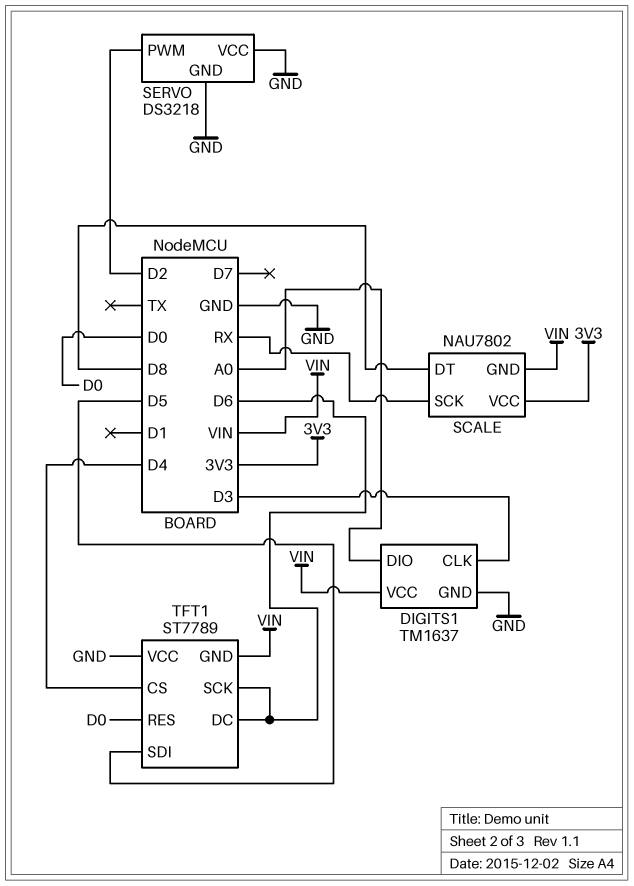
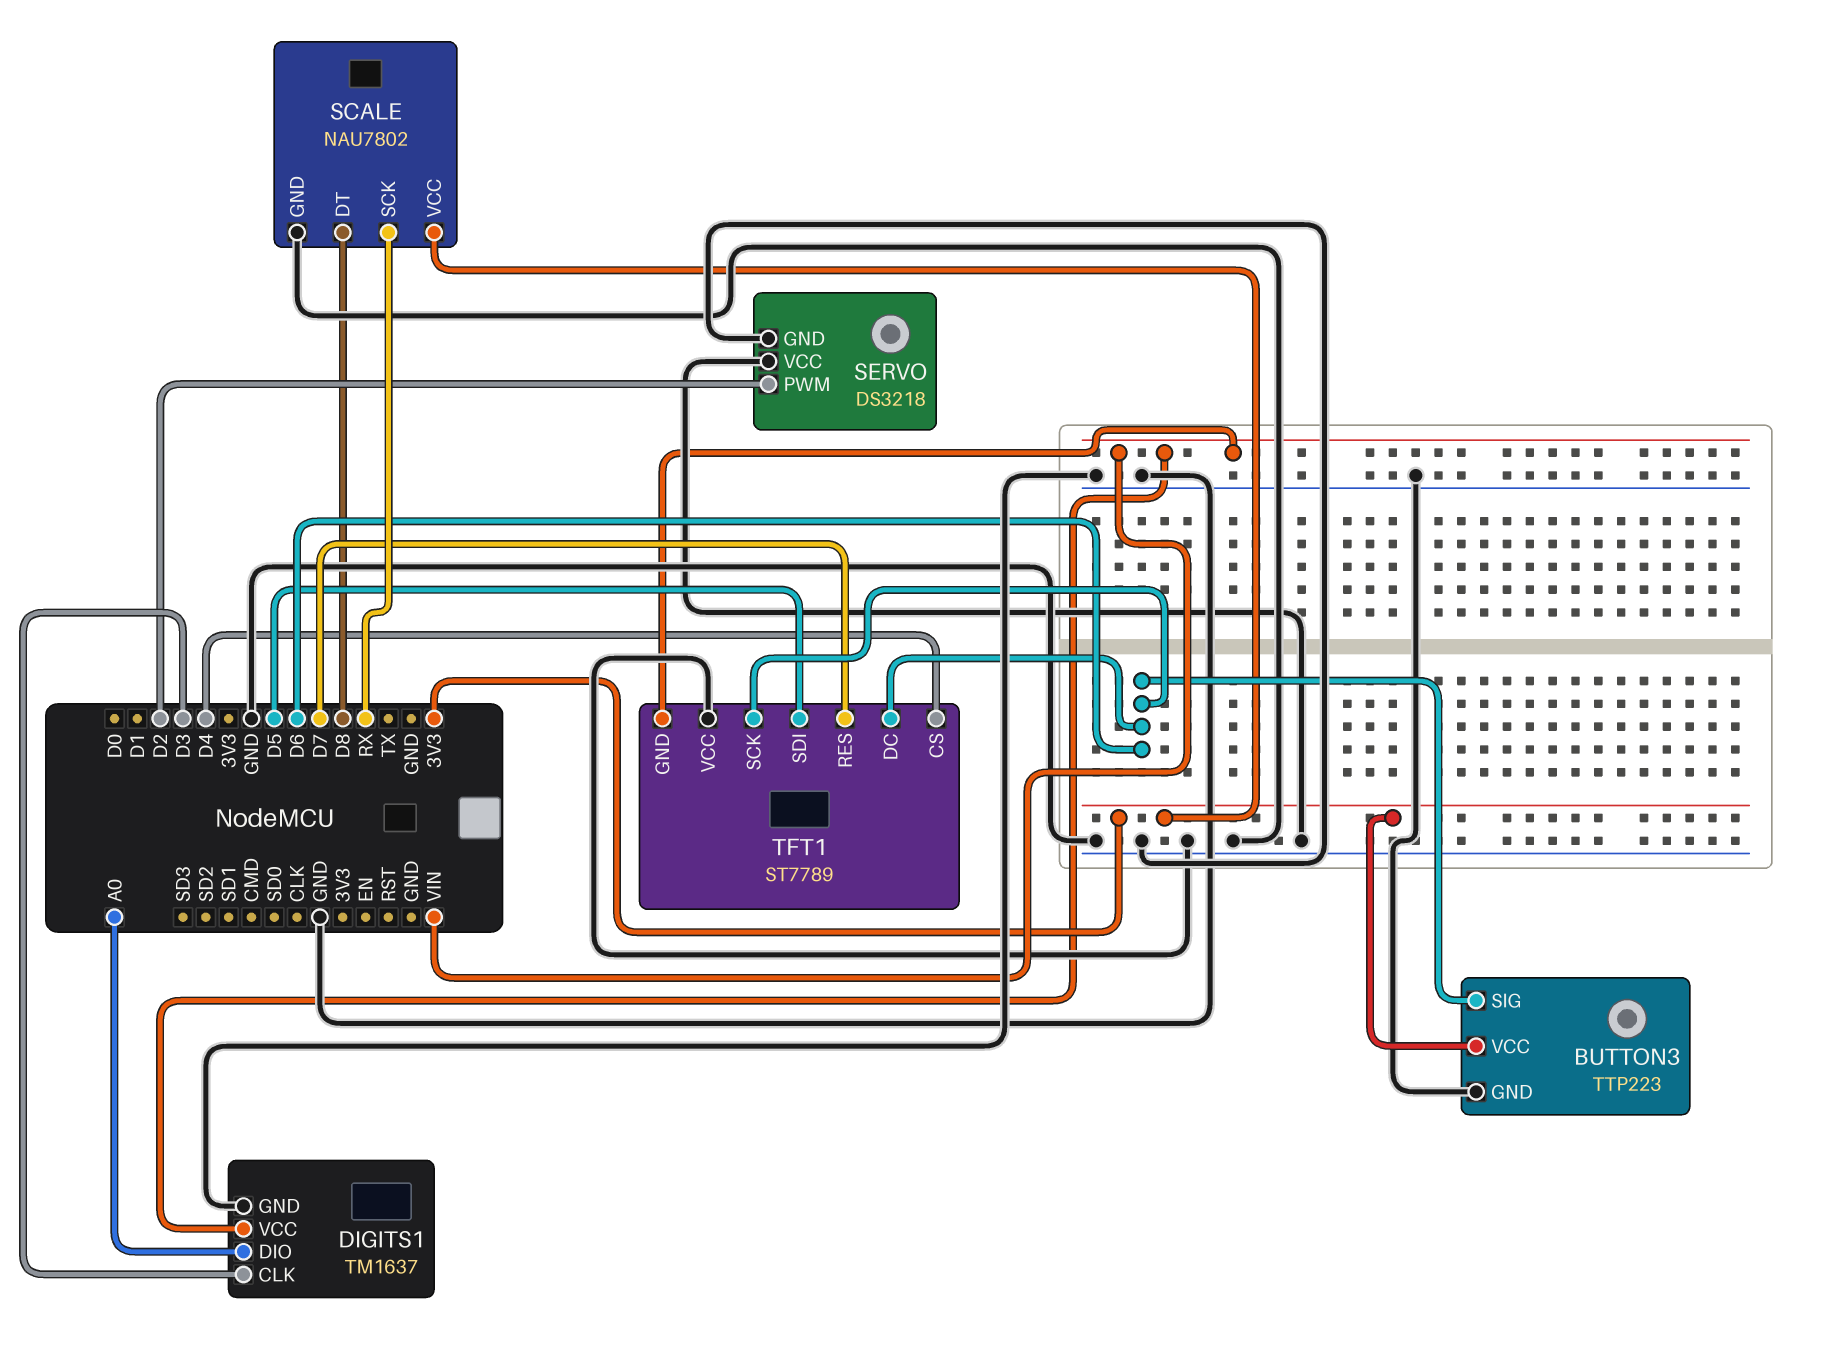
BUTTON3: none -> TTP223
BUTTON3 pin GND: none -> GND
BUTTON3 pin SIG: none -> D6
BUTTON3 pin VCC: none -> 3V3
SCALE pin GND: VIN -> GND
TFT1 pin RES: D0 -> D7

